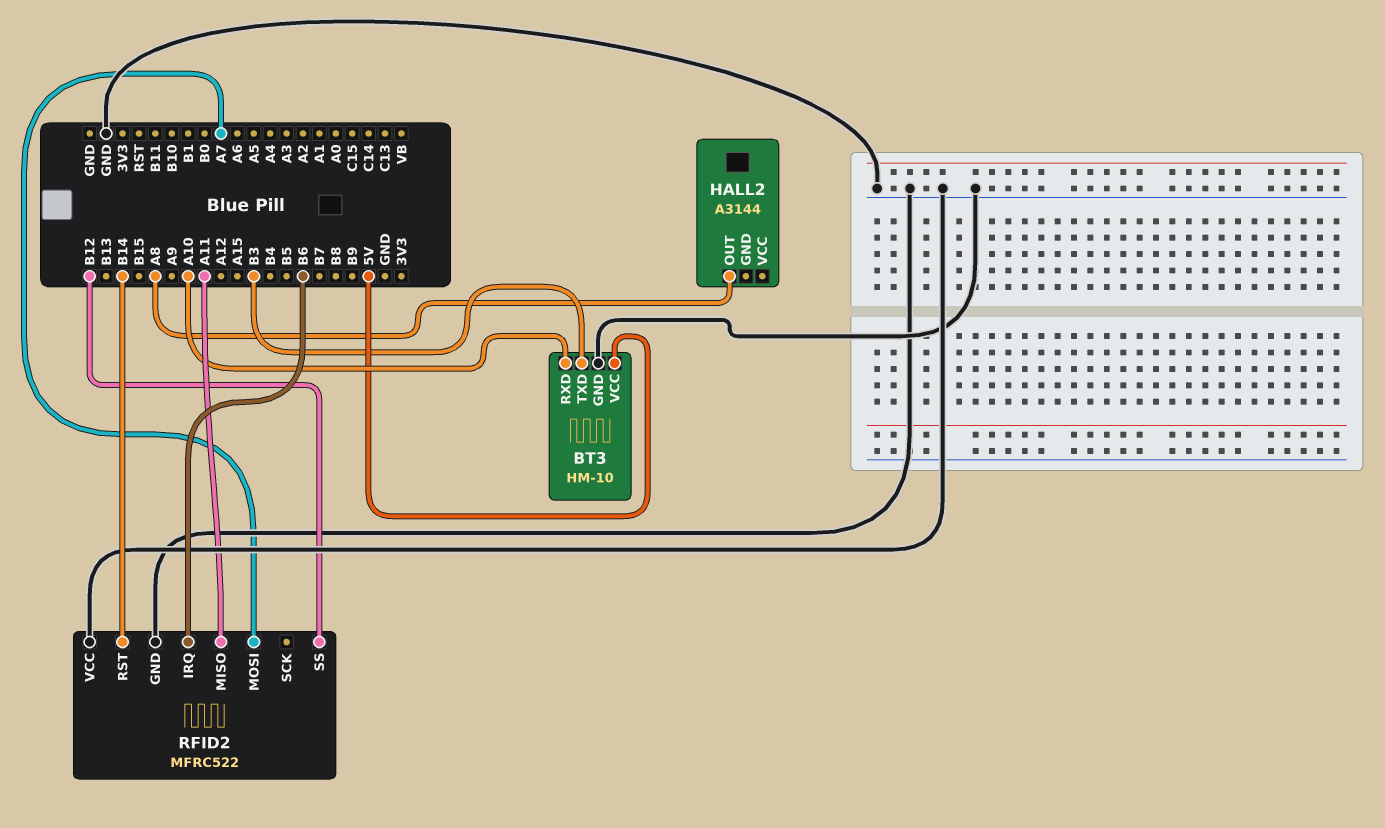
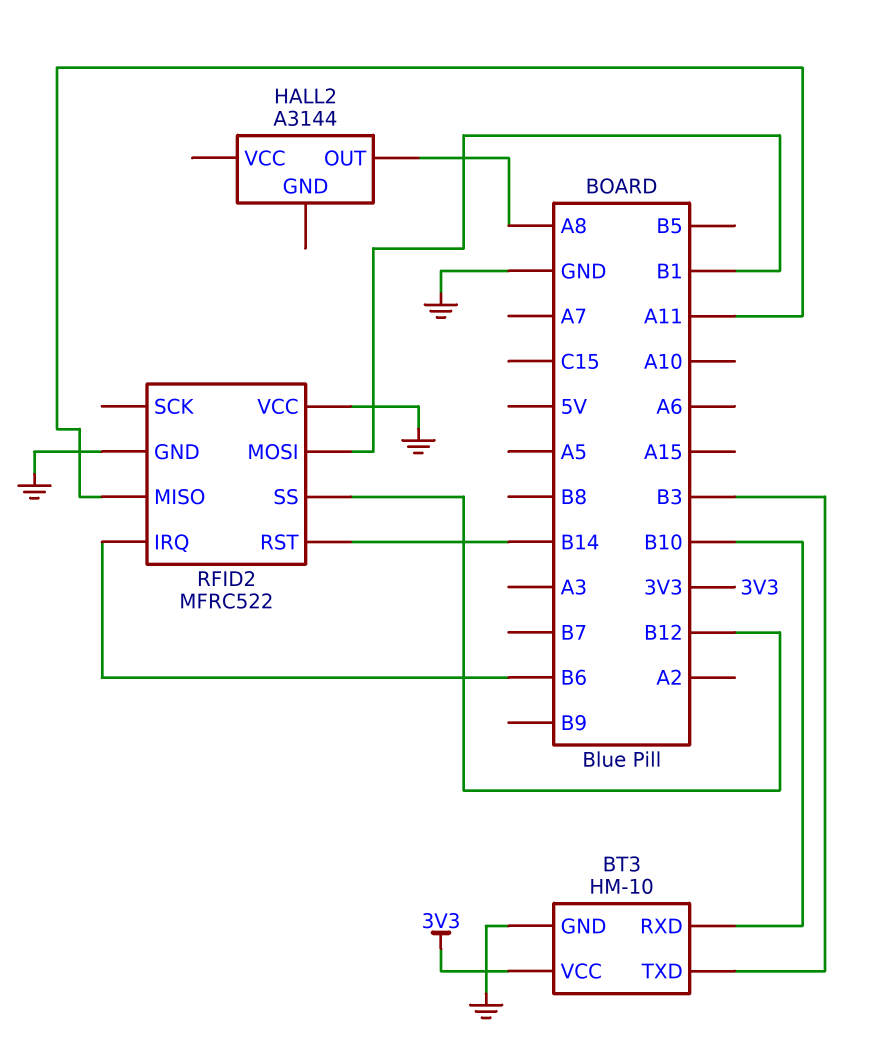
BT3 pin RXD: A10 -> B10
BT3 pin VCC: 5V -> 3V3
RFID2 pin MOSI: A7 -> B1

